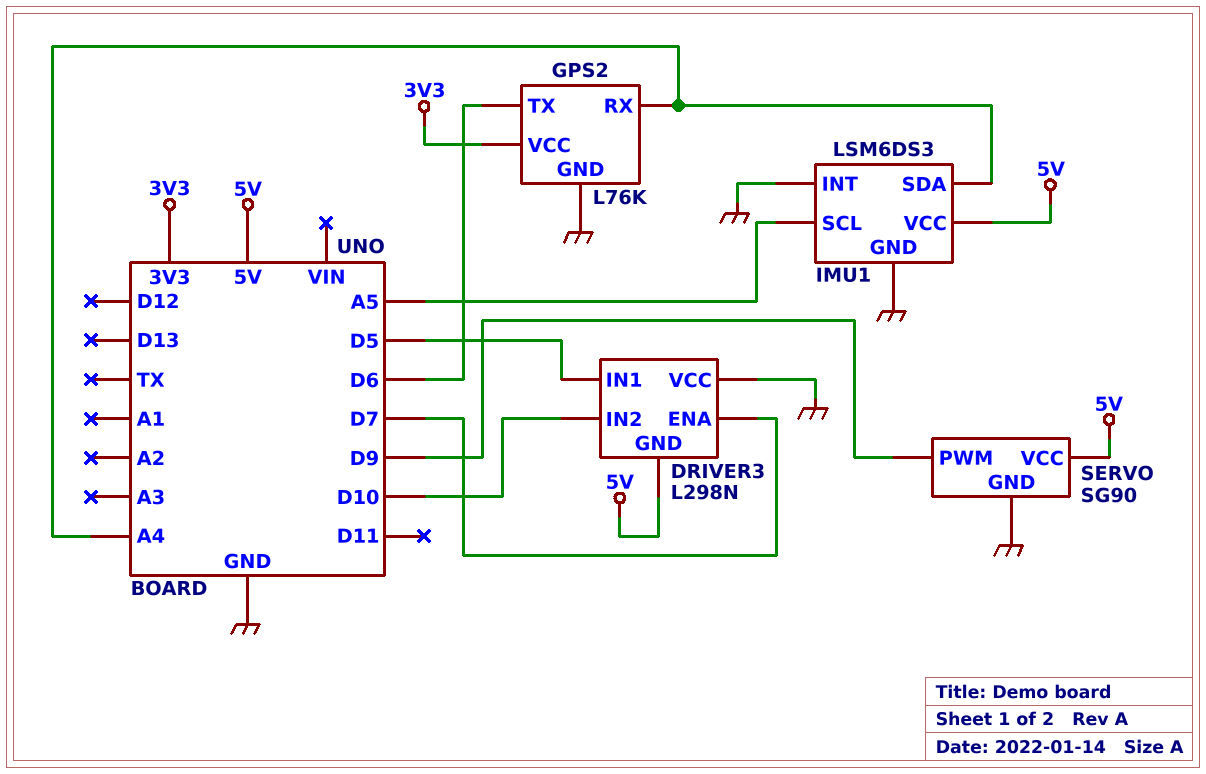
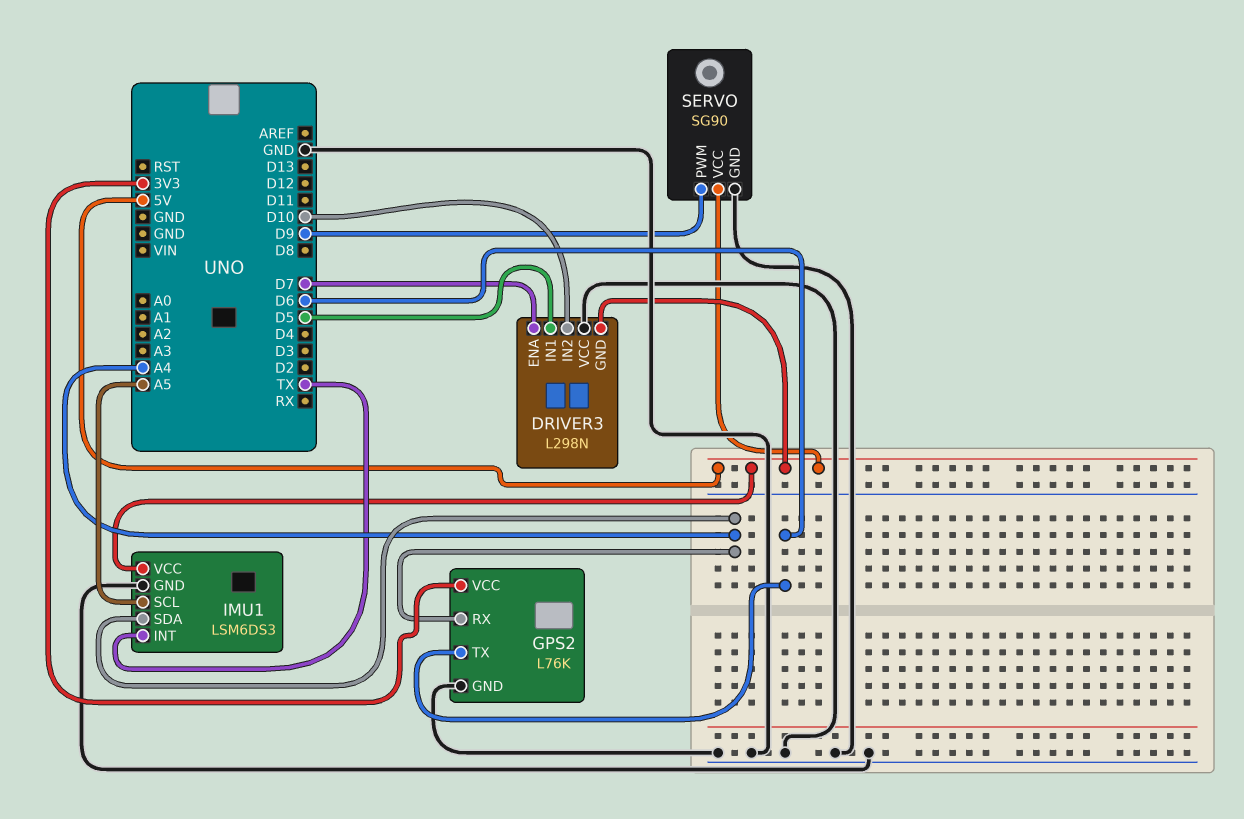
IMU1 pin INT: GND -> TX

